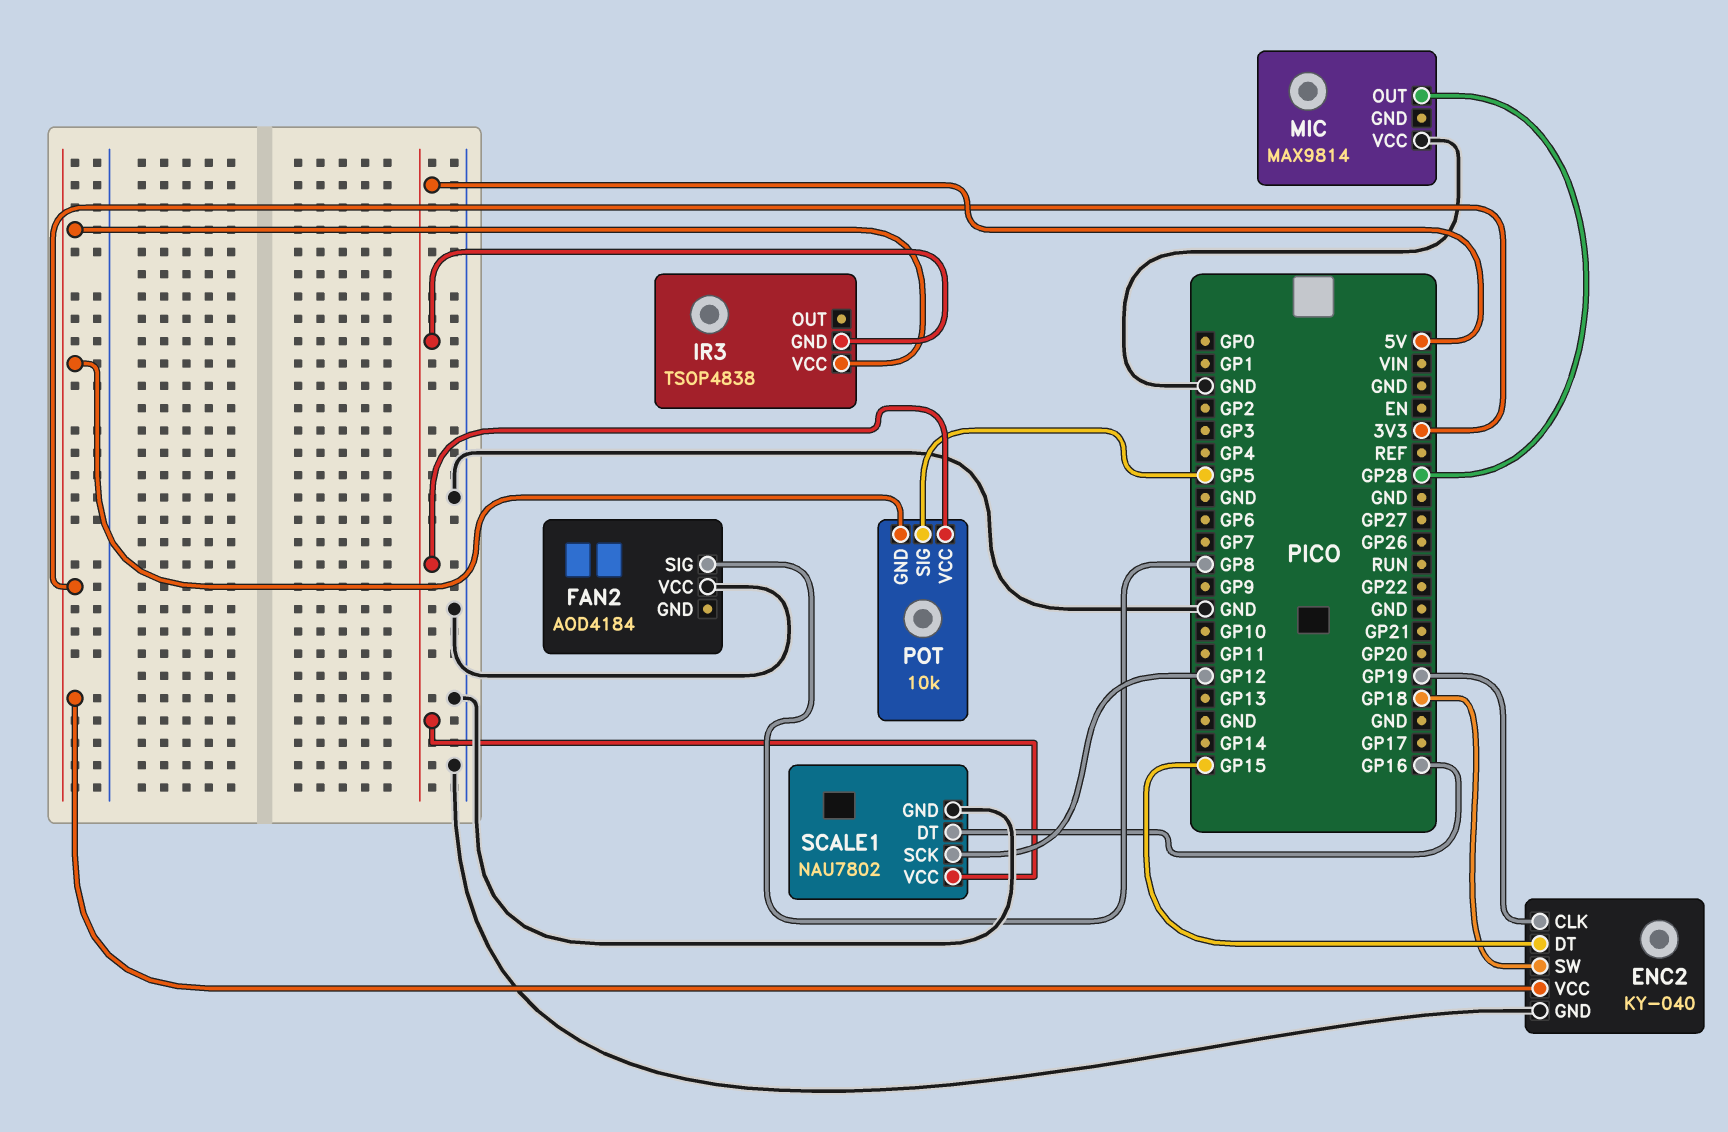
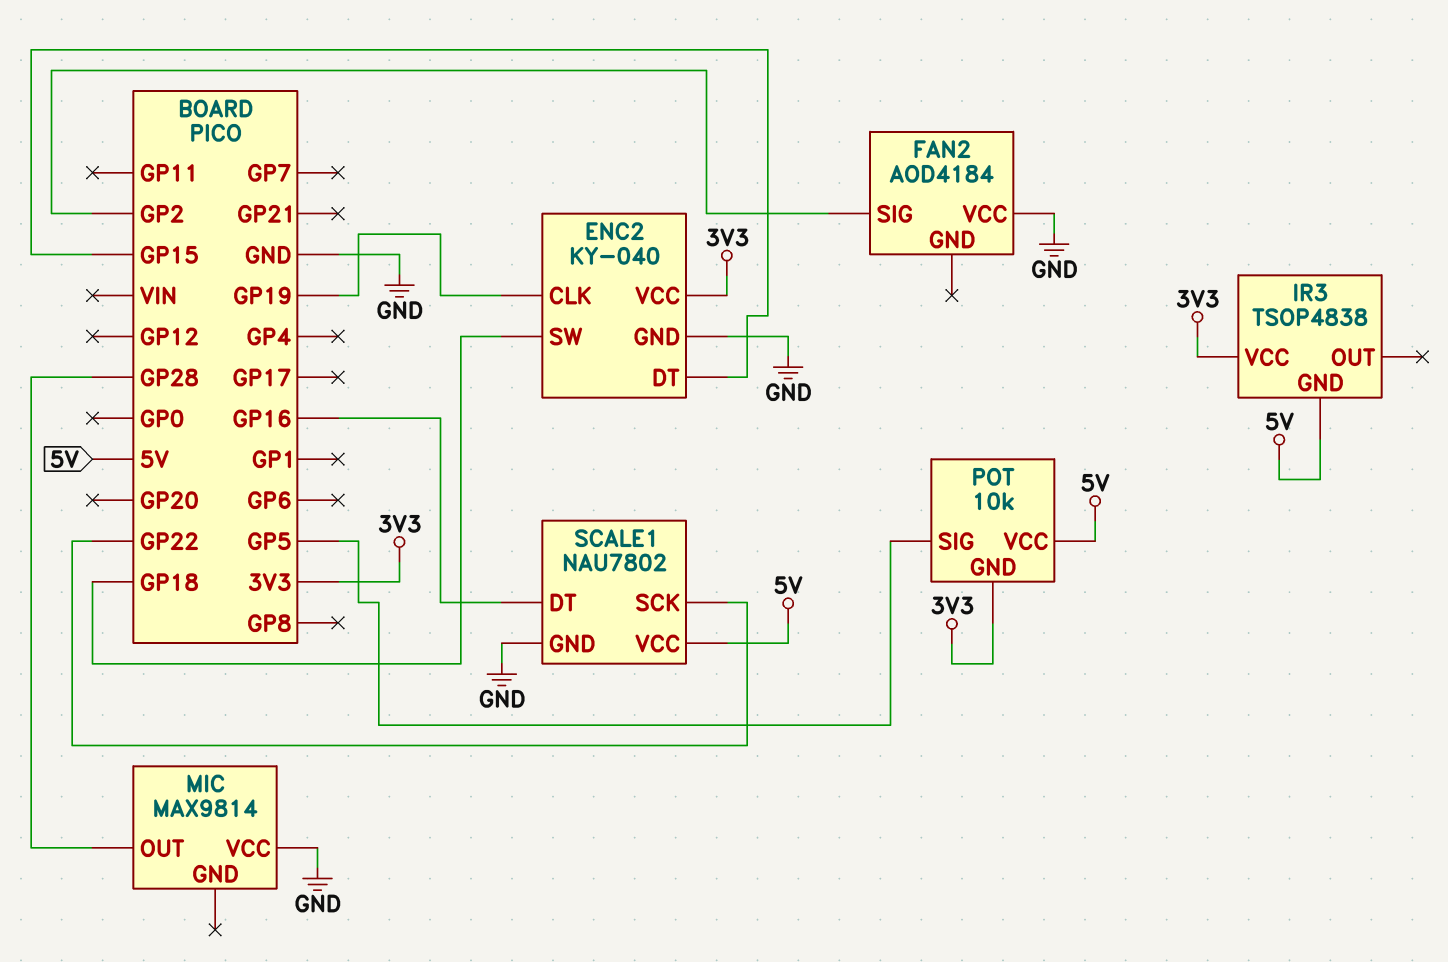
FAN2 pin SIG: GP8 -> GP2
SCALE1 pin SCK: GP12 -> GP22

